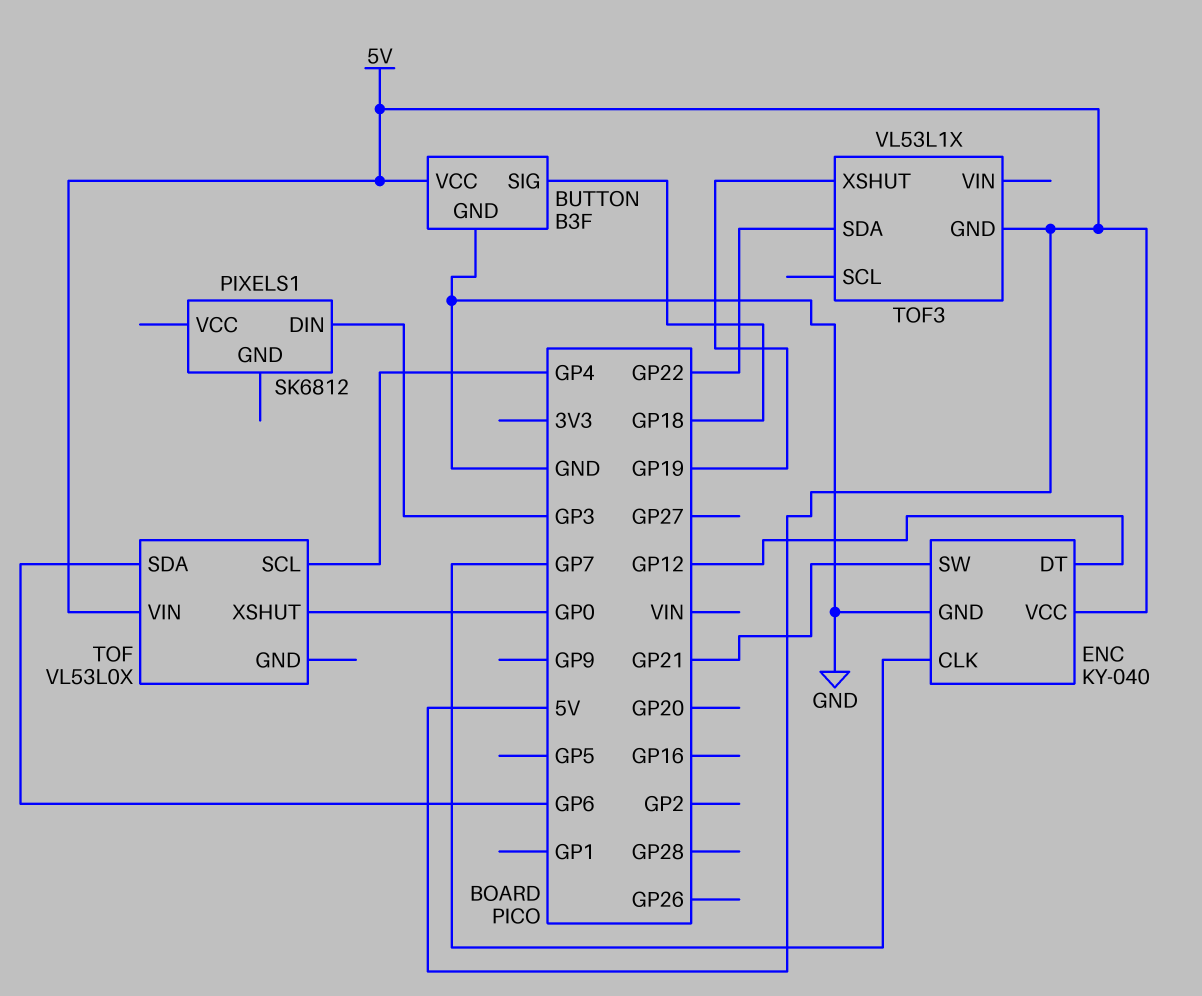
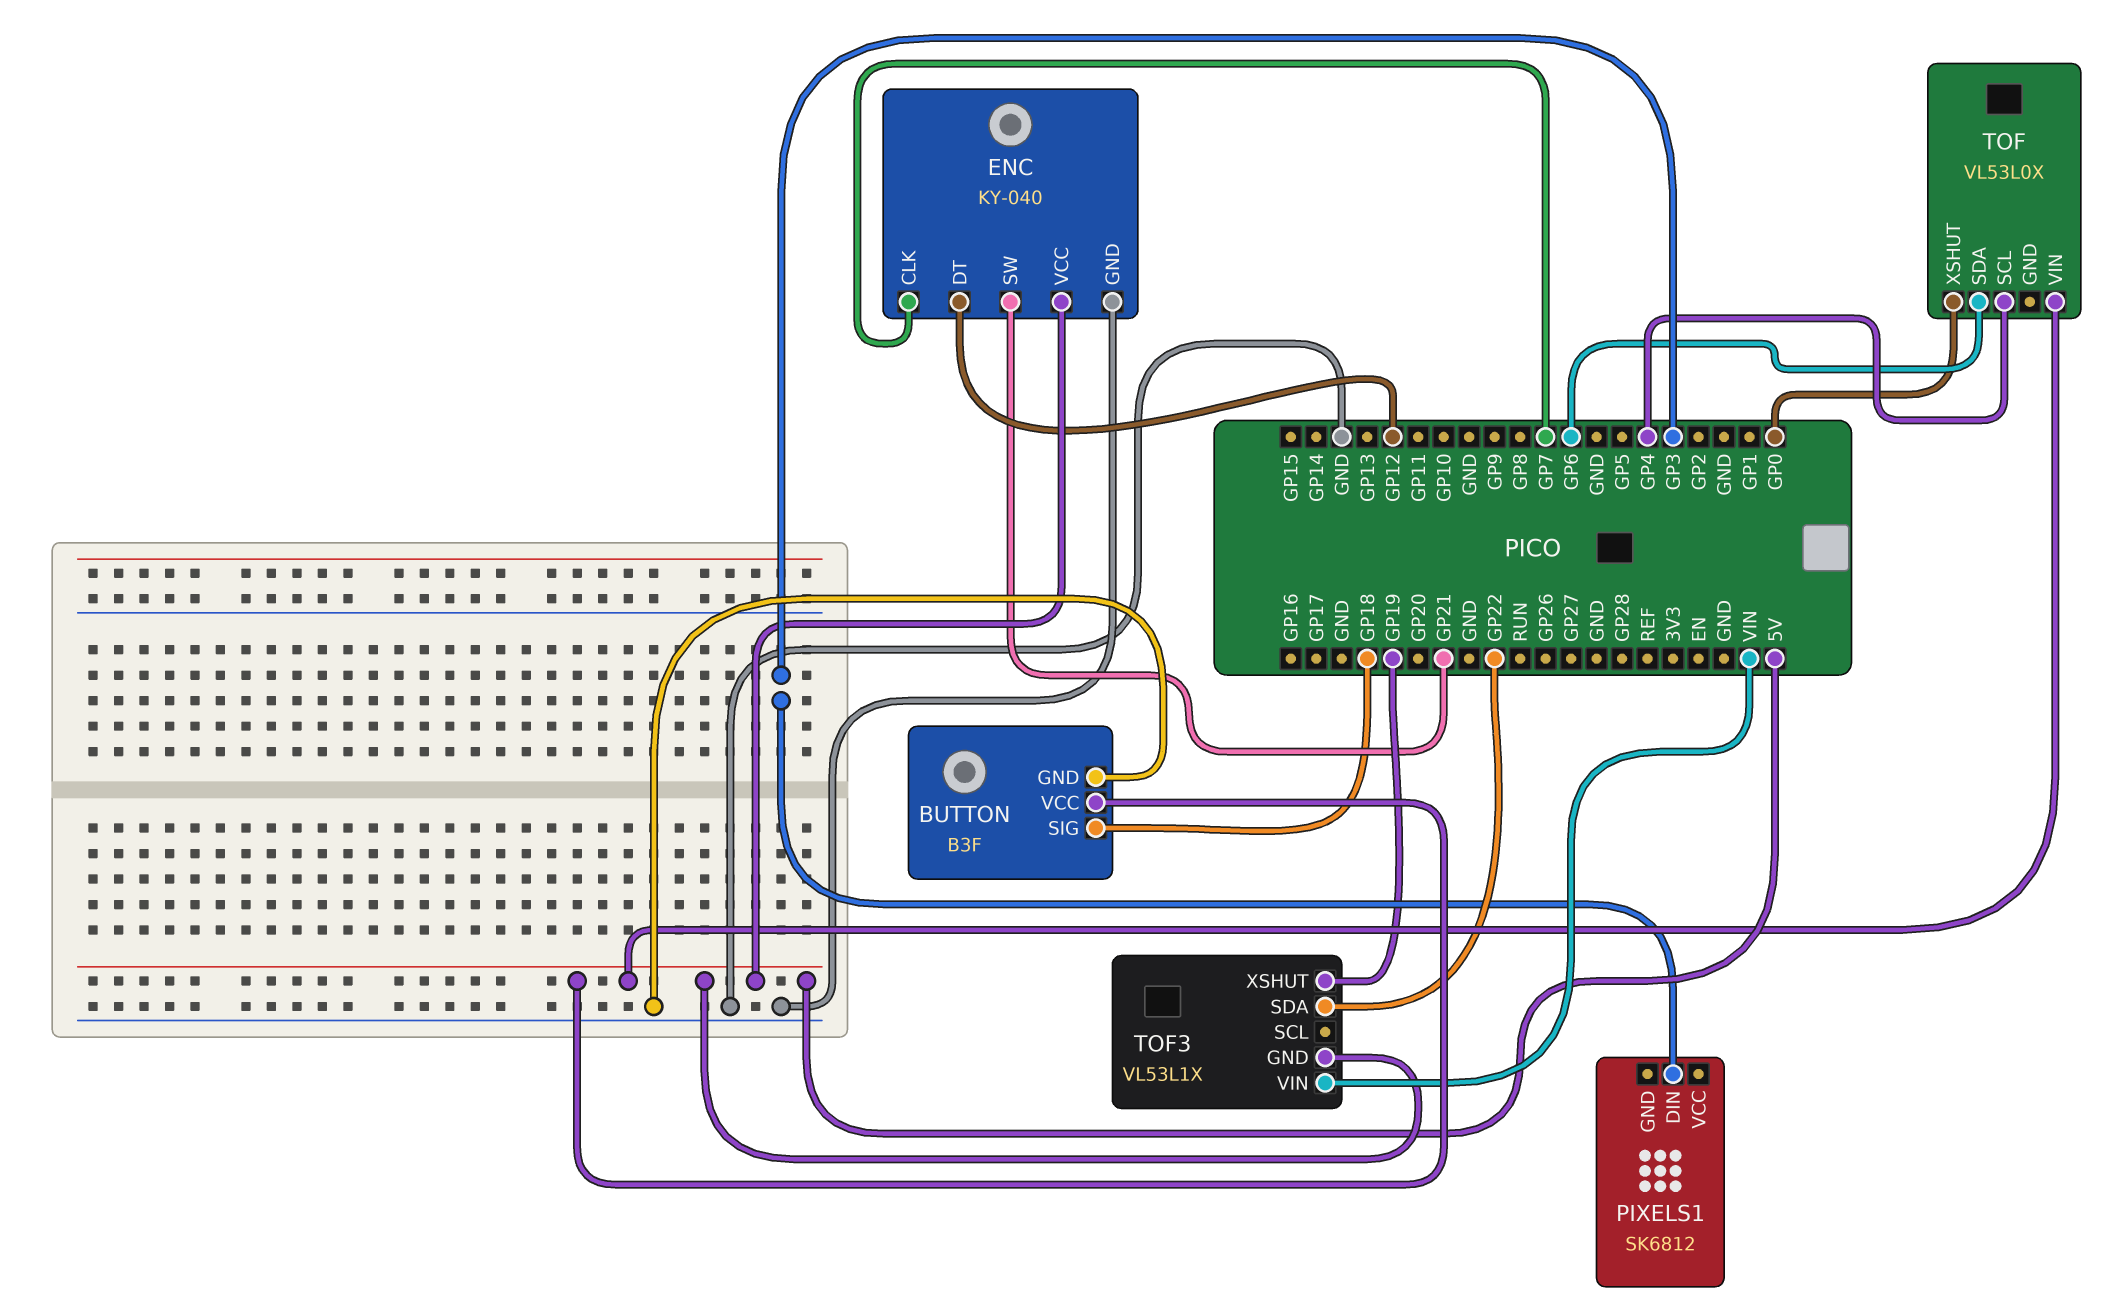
TOF3 pin VIN: none -> VIN

